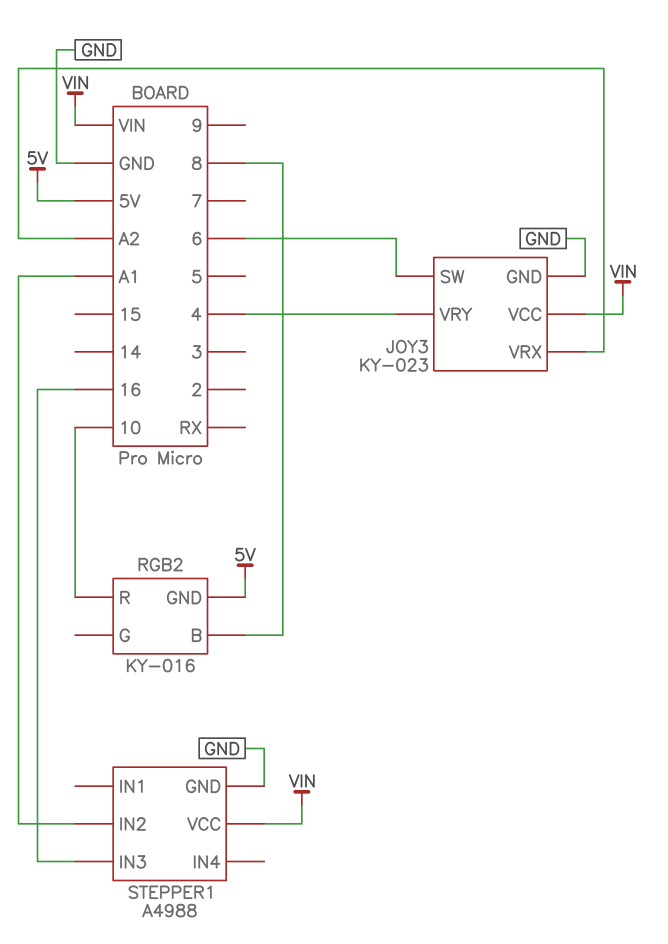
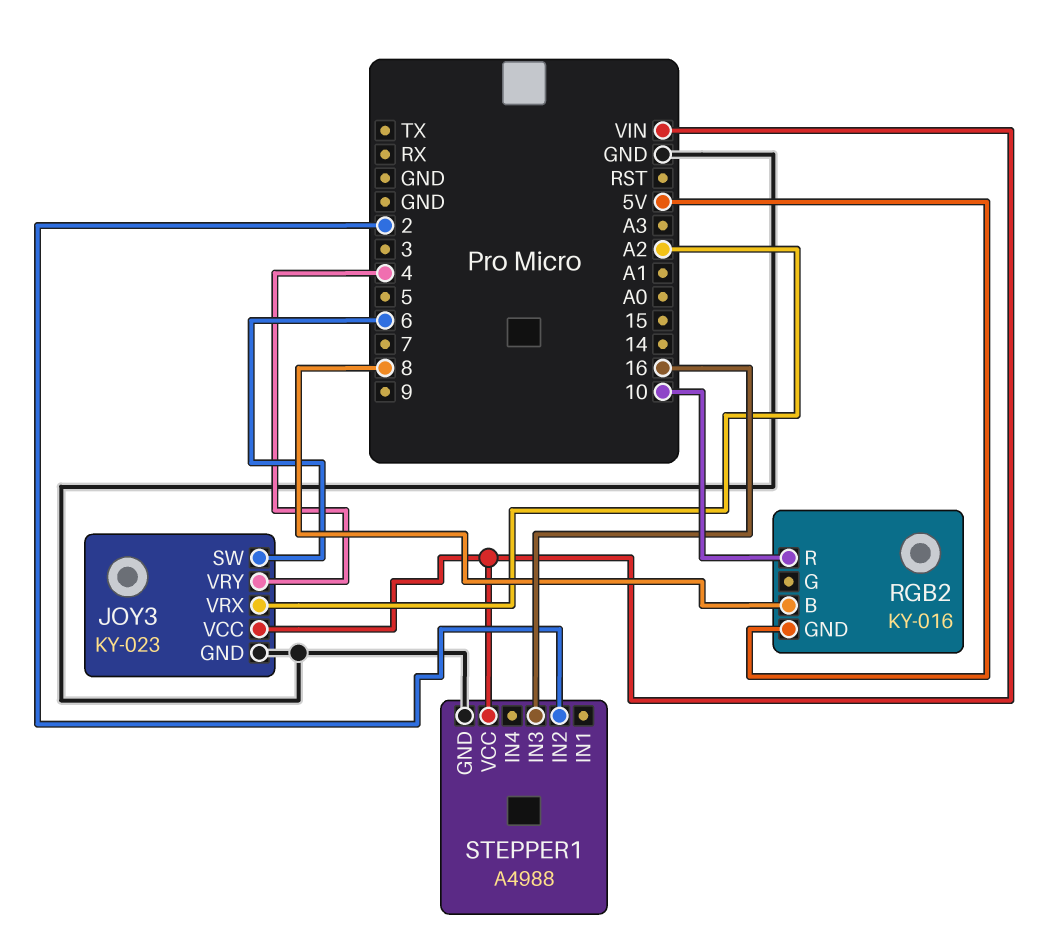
STEPPER1 pin IN2: A1 -> 2

